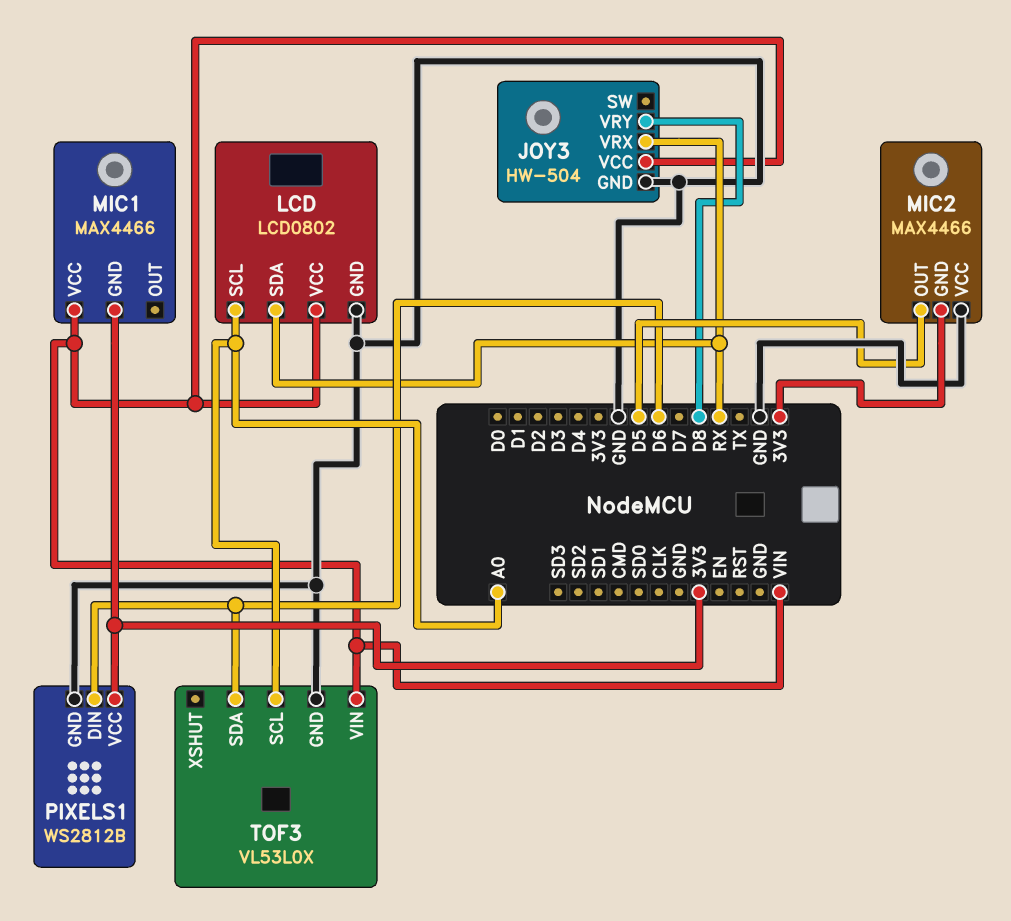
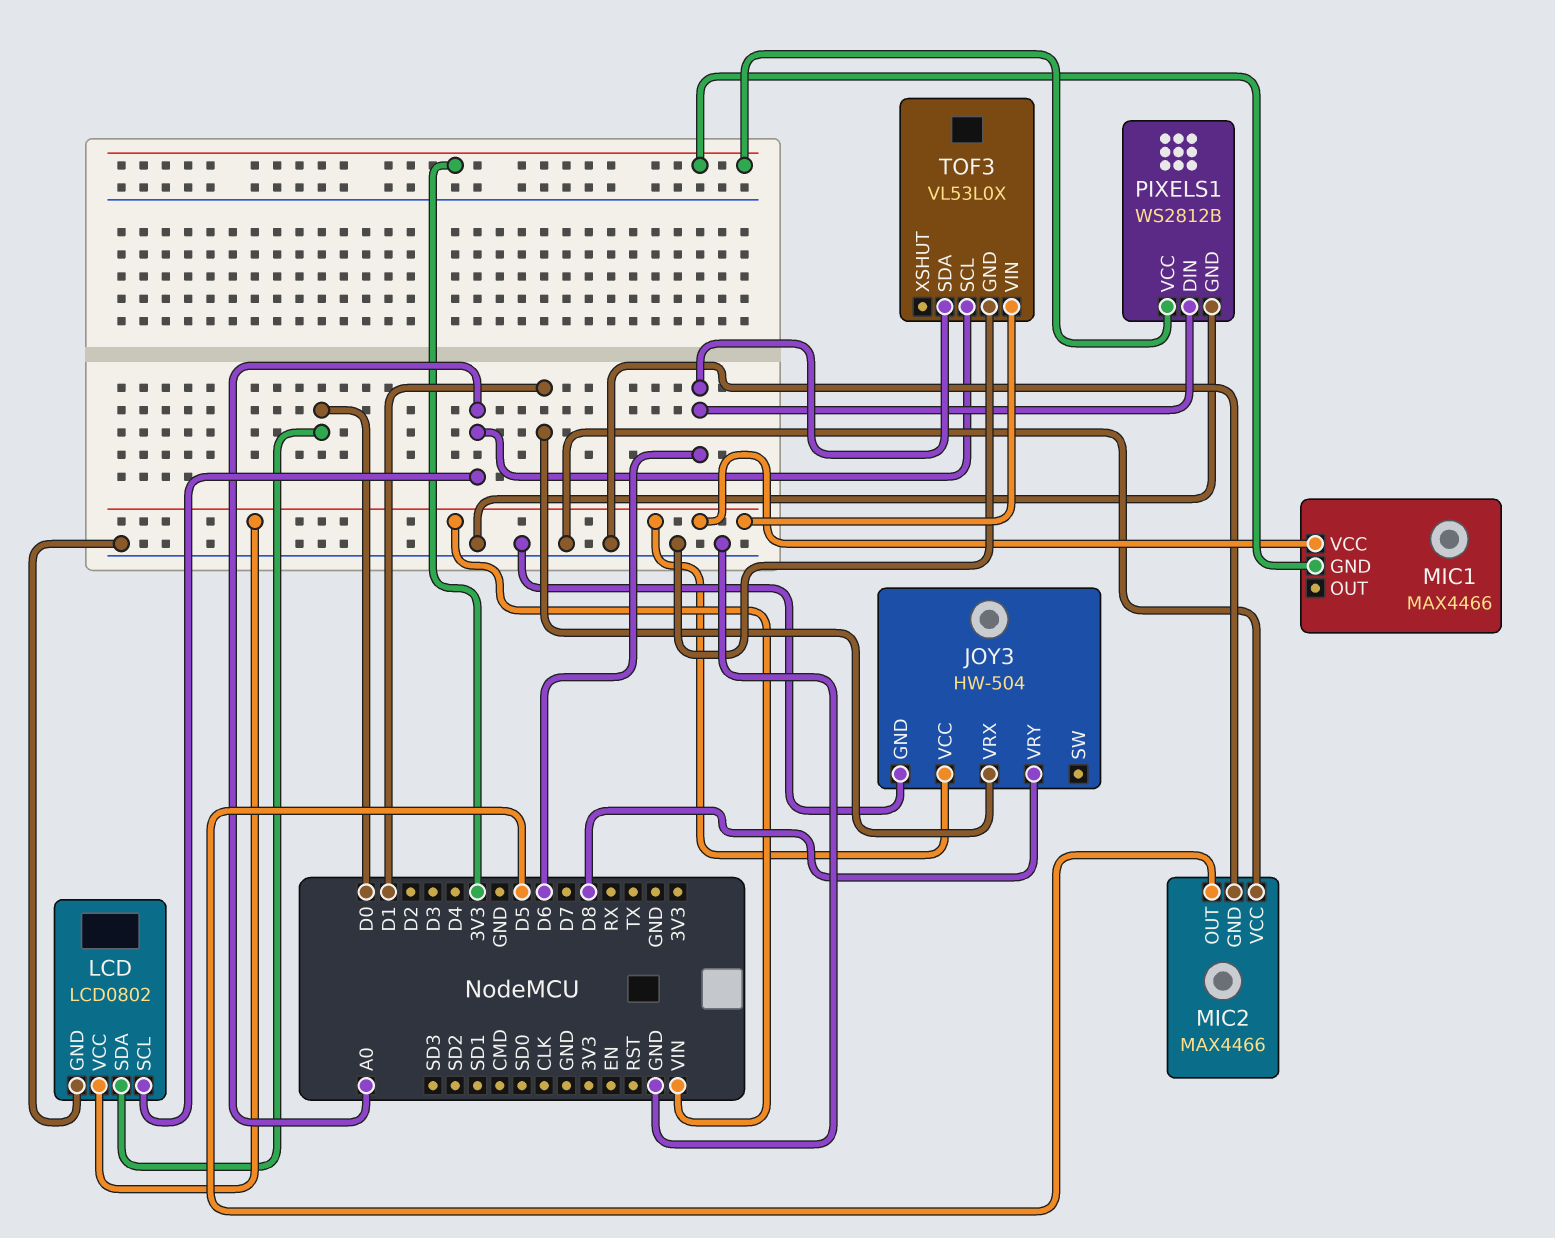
JOY3 pin VRX: RX -> D1
LCD pin SDA: RX -> D0
MIC2 pin GND: 3V3 -> GND

